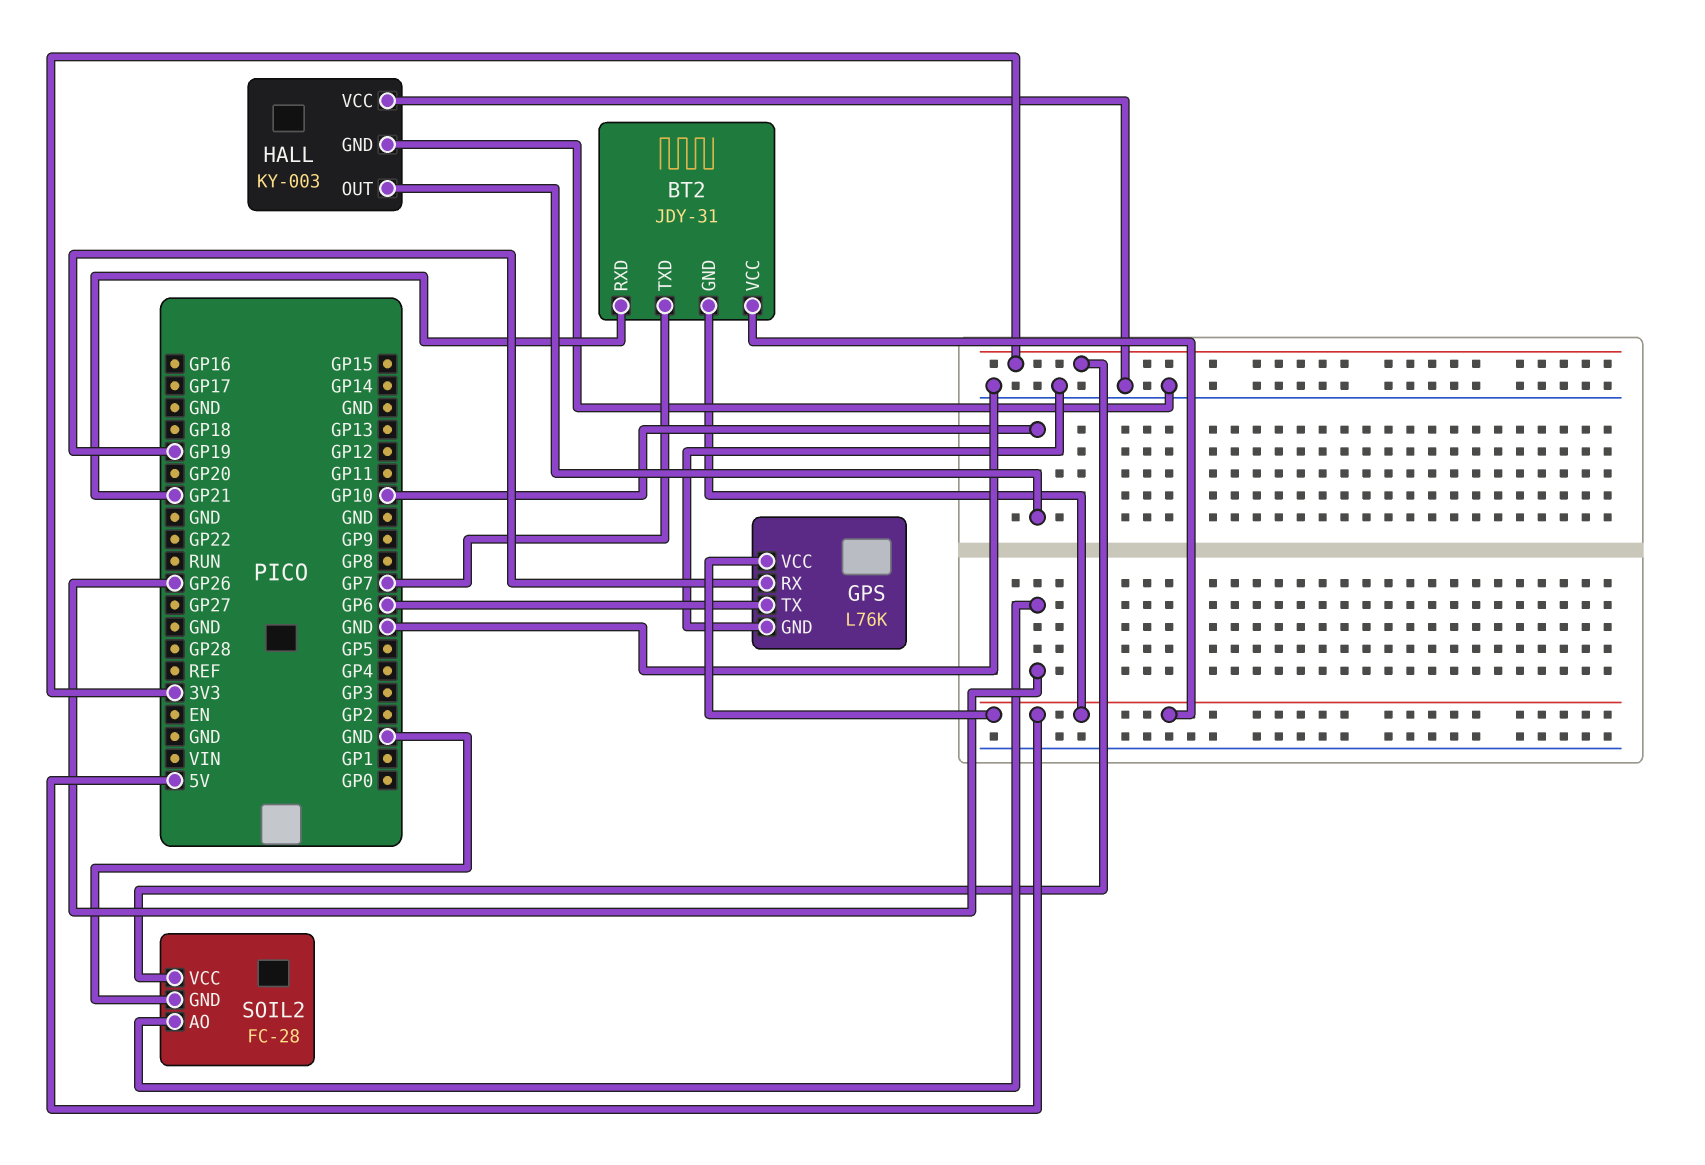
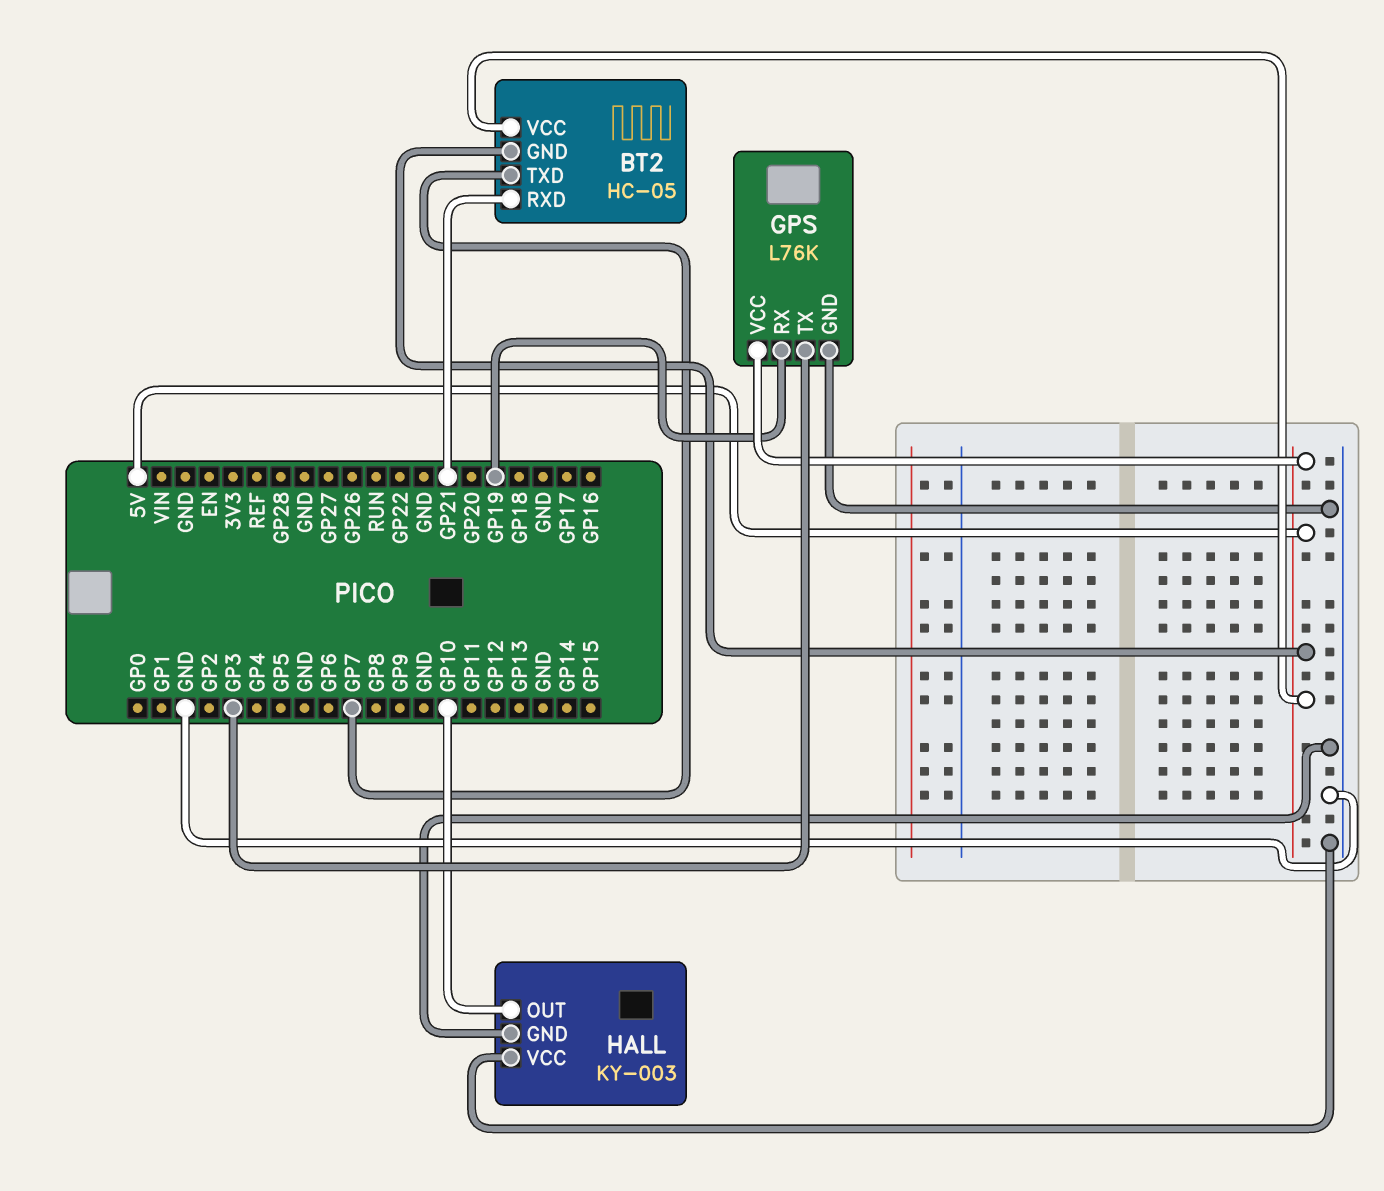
BT2: JDY-31 -> HC-05
GPS pin TX: GP6 -> GP3
SOIL2: FC-28 -> none
SOIL2 pin AO: GP26 -> none
SOIL2 pin GND: GND -> none
SOIL2 pin VCC: 3V3 -> none

